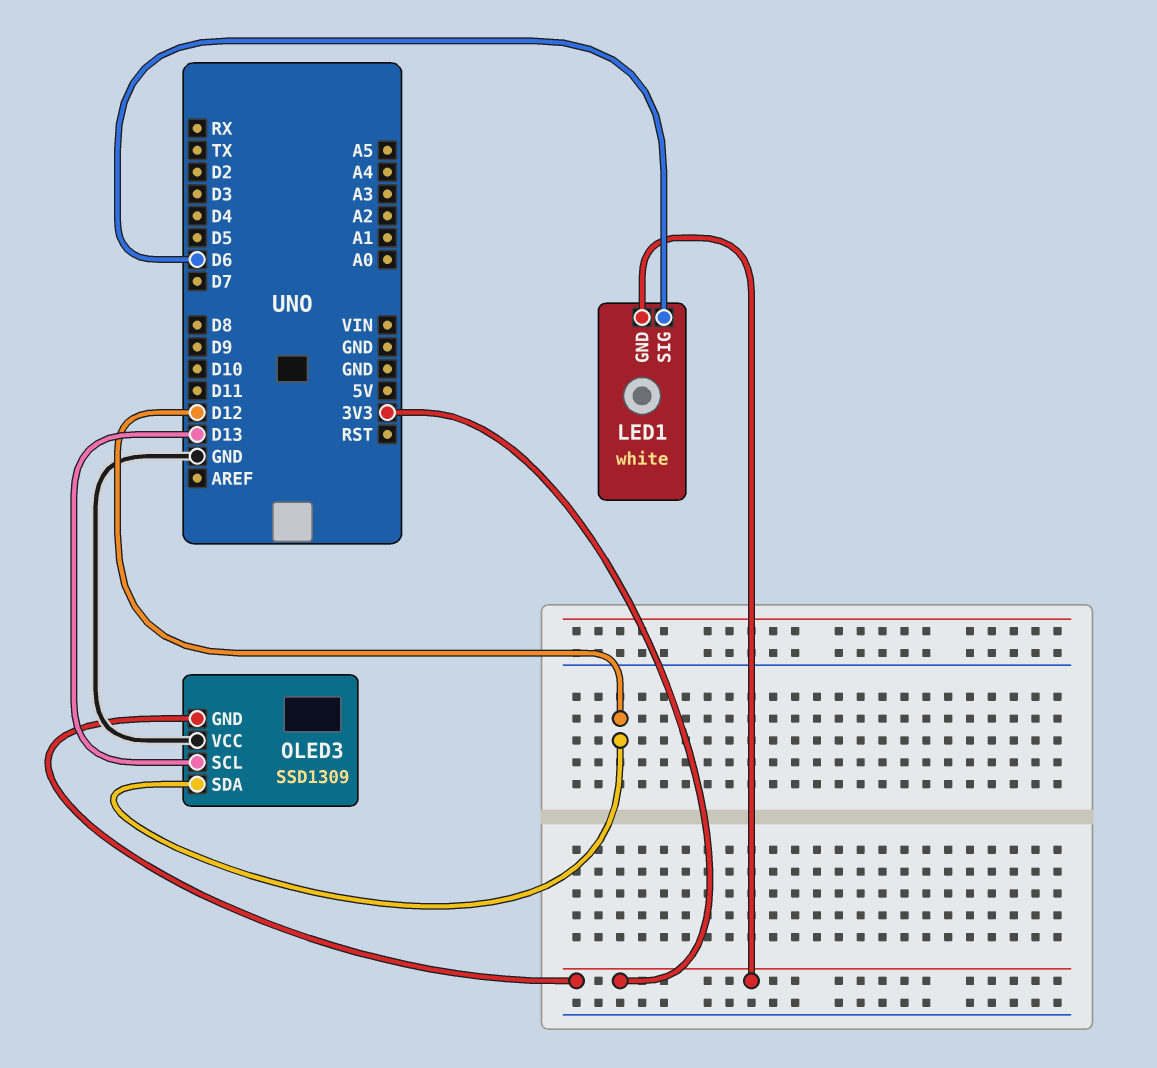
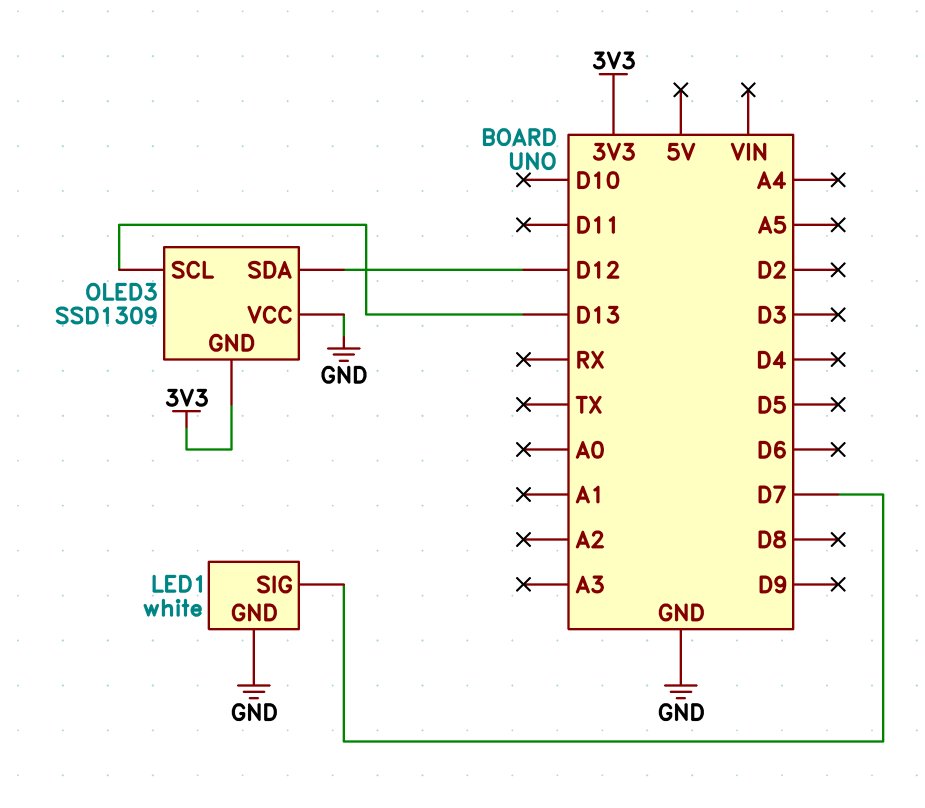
LED1 pin GND: 3V3 -> GND
LED1 pin SIG: D6 -> D7

